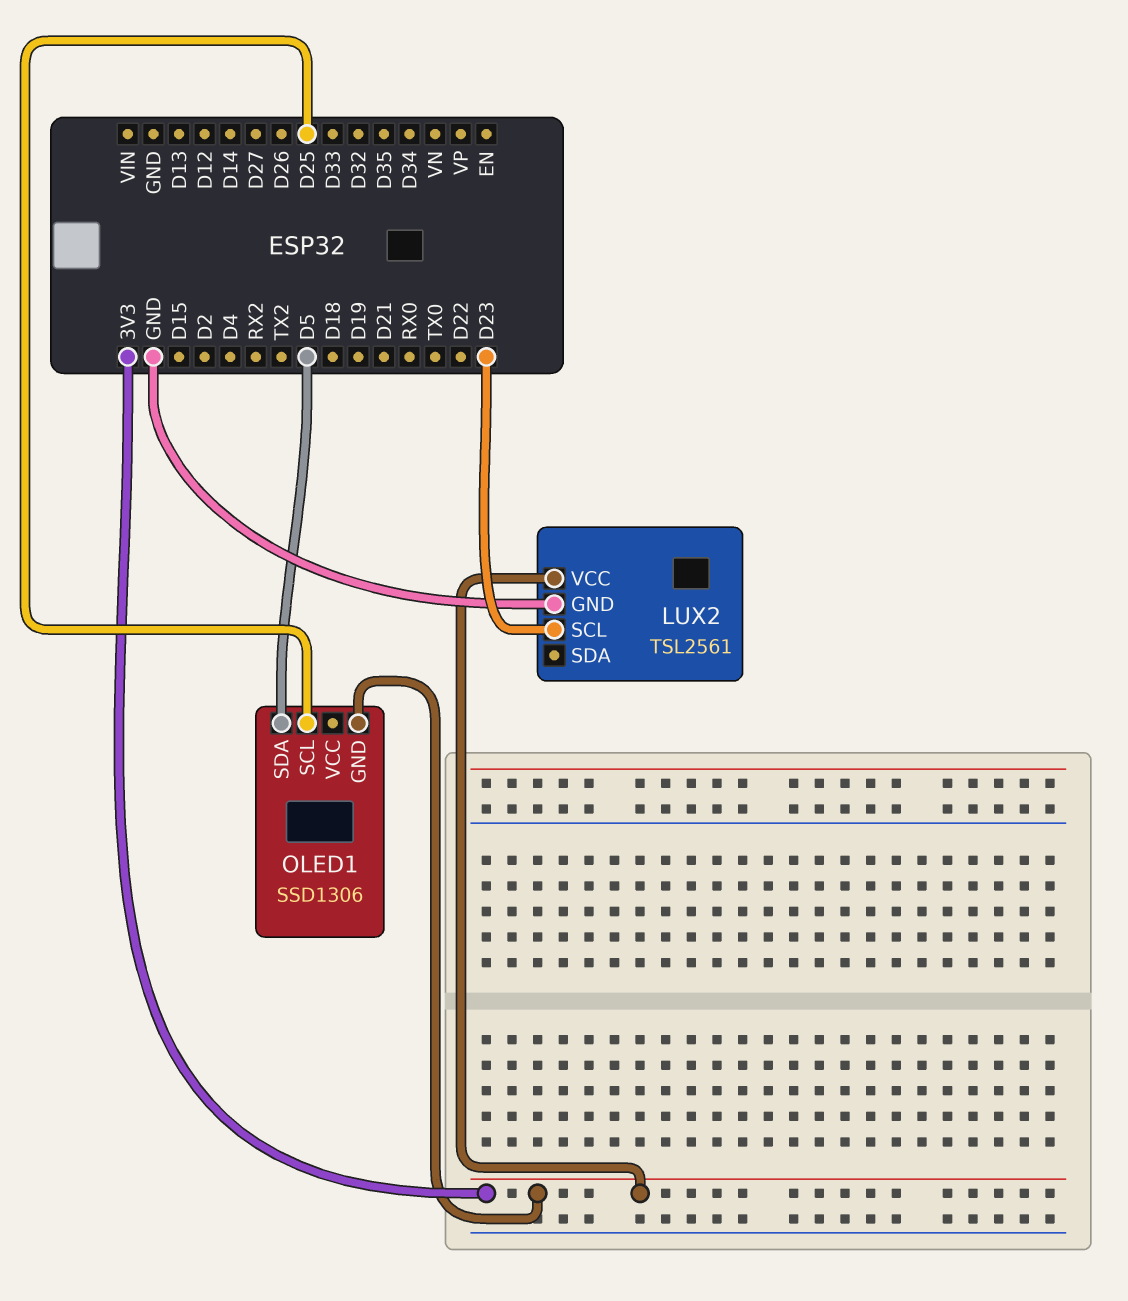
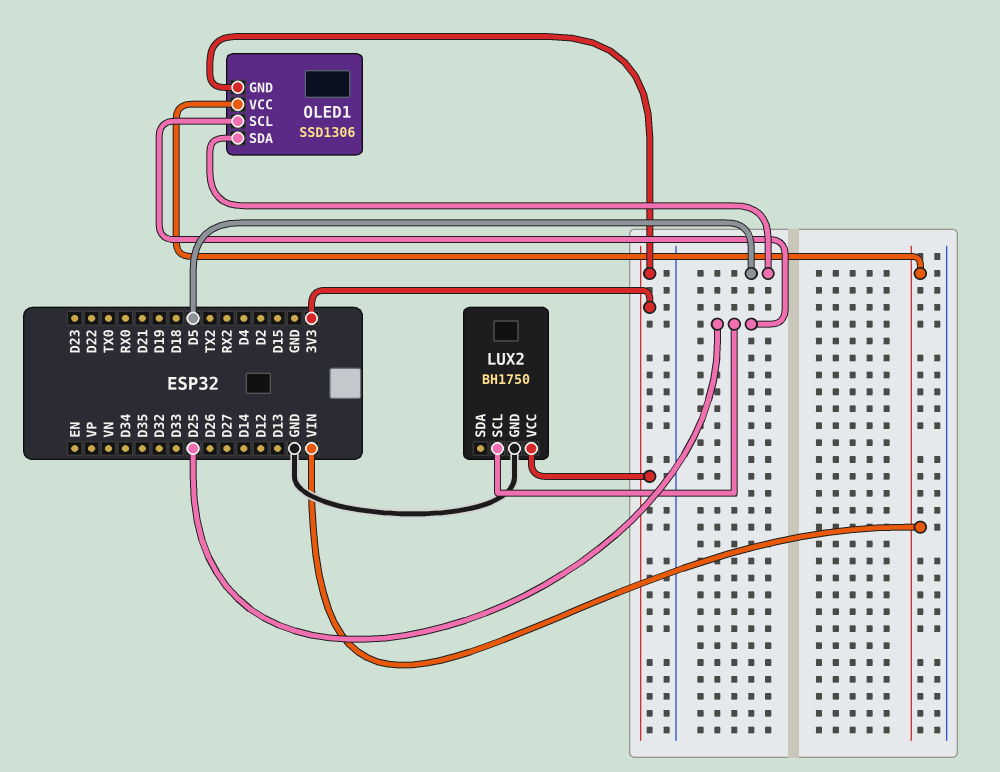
LUX2: TSL2561 -> BH1750
LUX2 pin SCL: D23 -> D25
OLED1 pin VCC: none -> VIN

